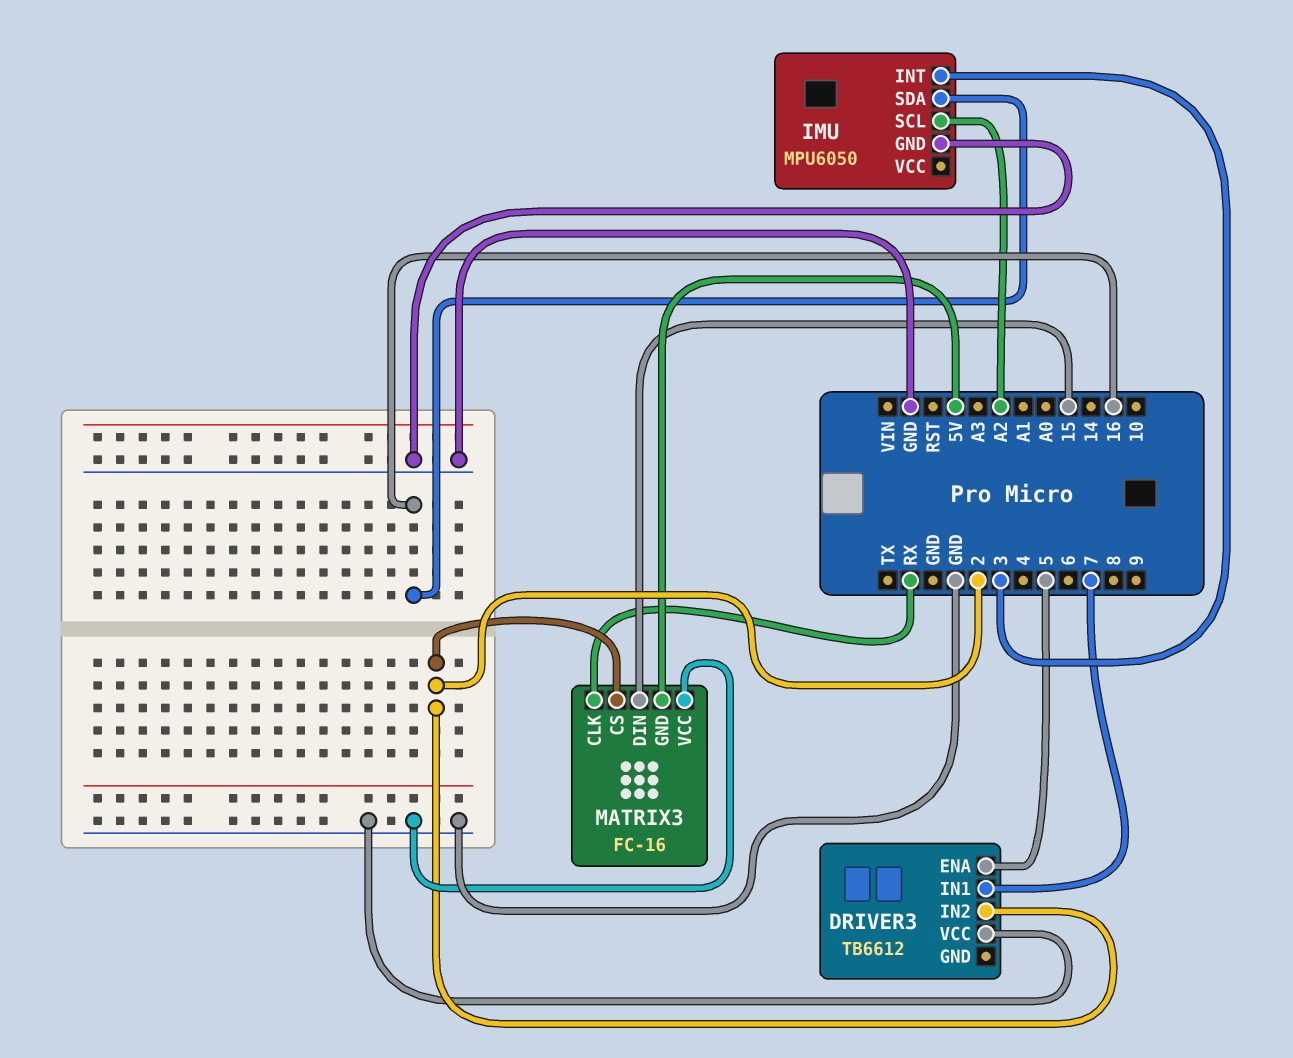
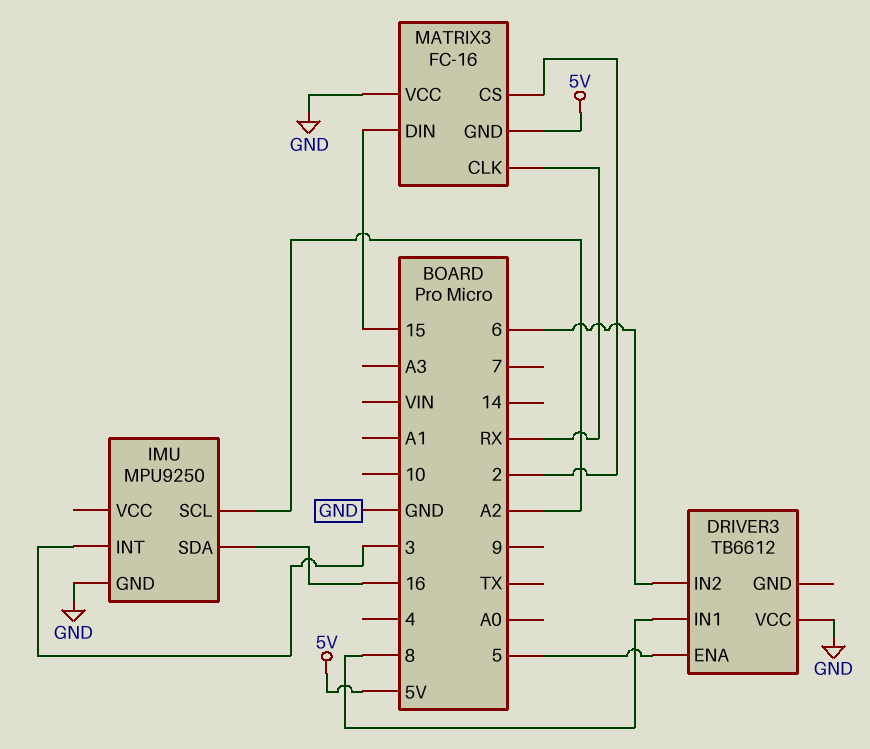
DRIVER3 pin IN1: 7 -> 8
DRIVER3 pin IN2: 2 -> 6
IMU: MPU6050 -> MPU9250

